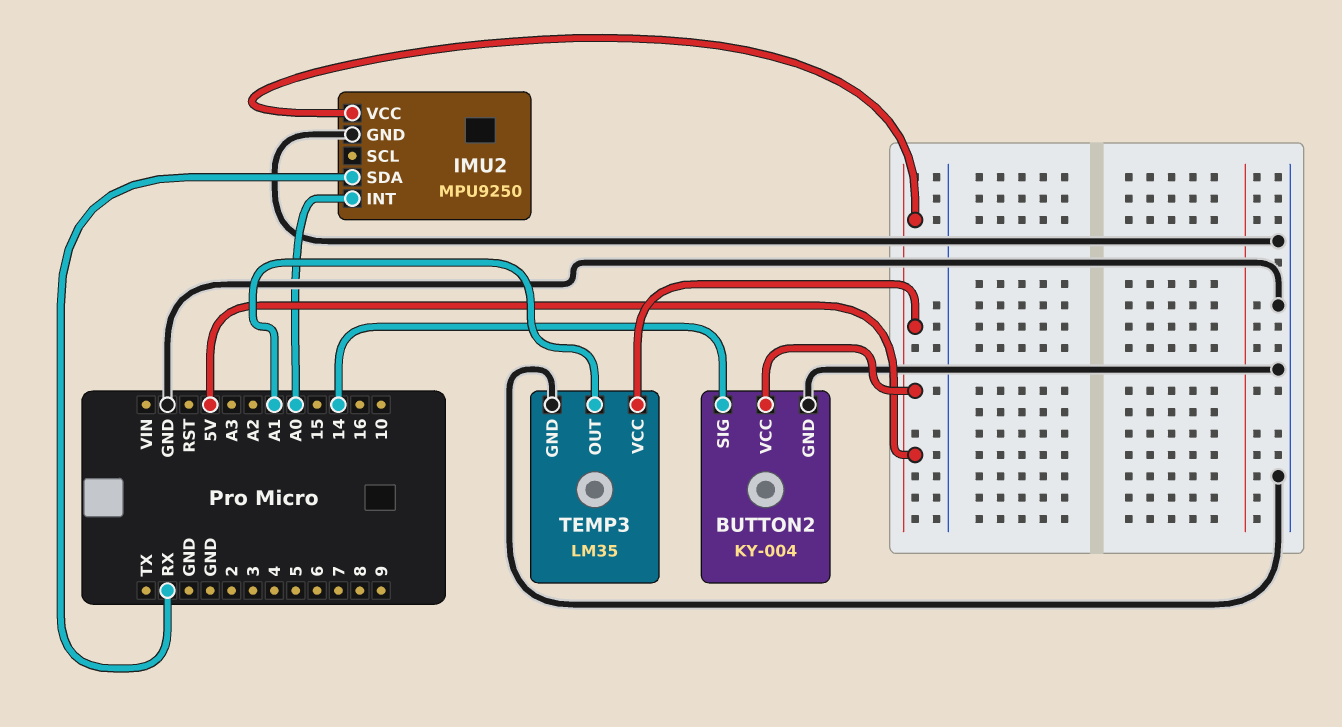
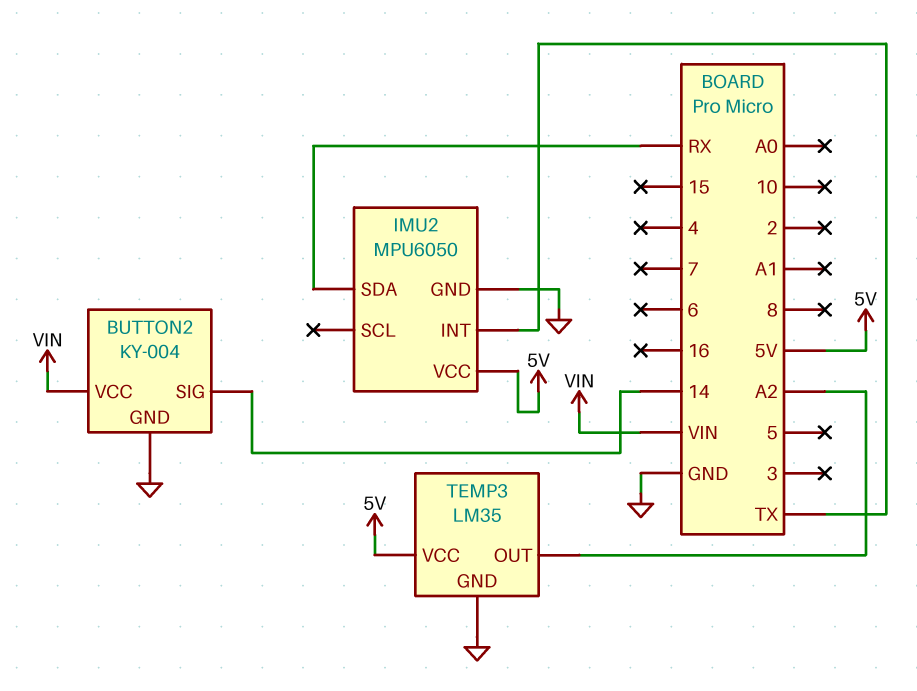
BUTTON2 pin VCC: 5V -> VIN
IMU2: MPU9250 -> MPU6050
IMU2 pin INT: A0 -> TX
TEMP3 pin OUT: A1 -> A2

